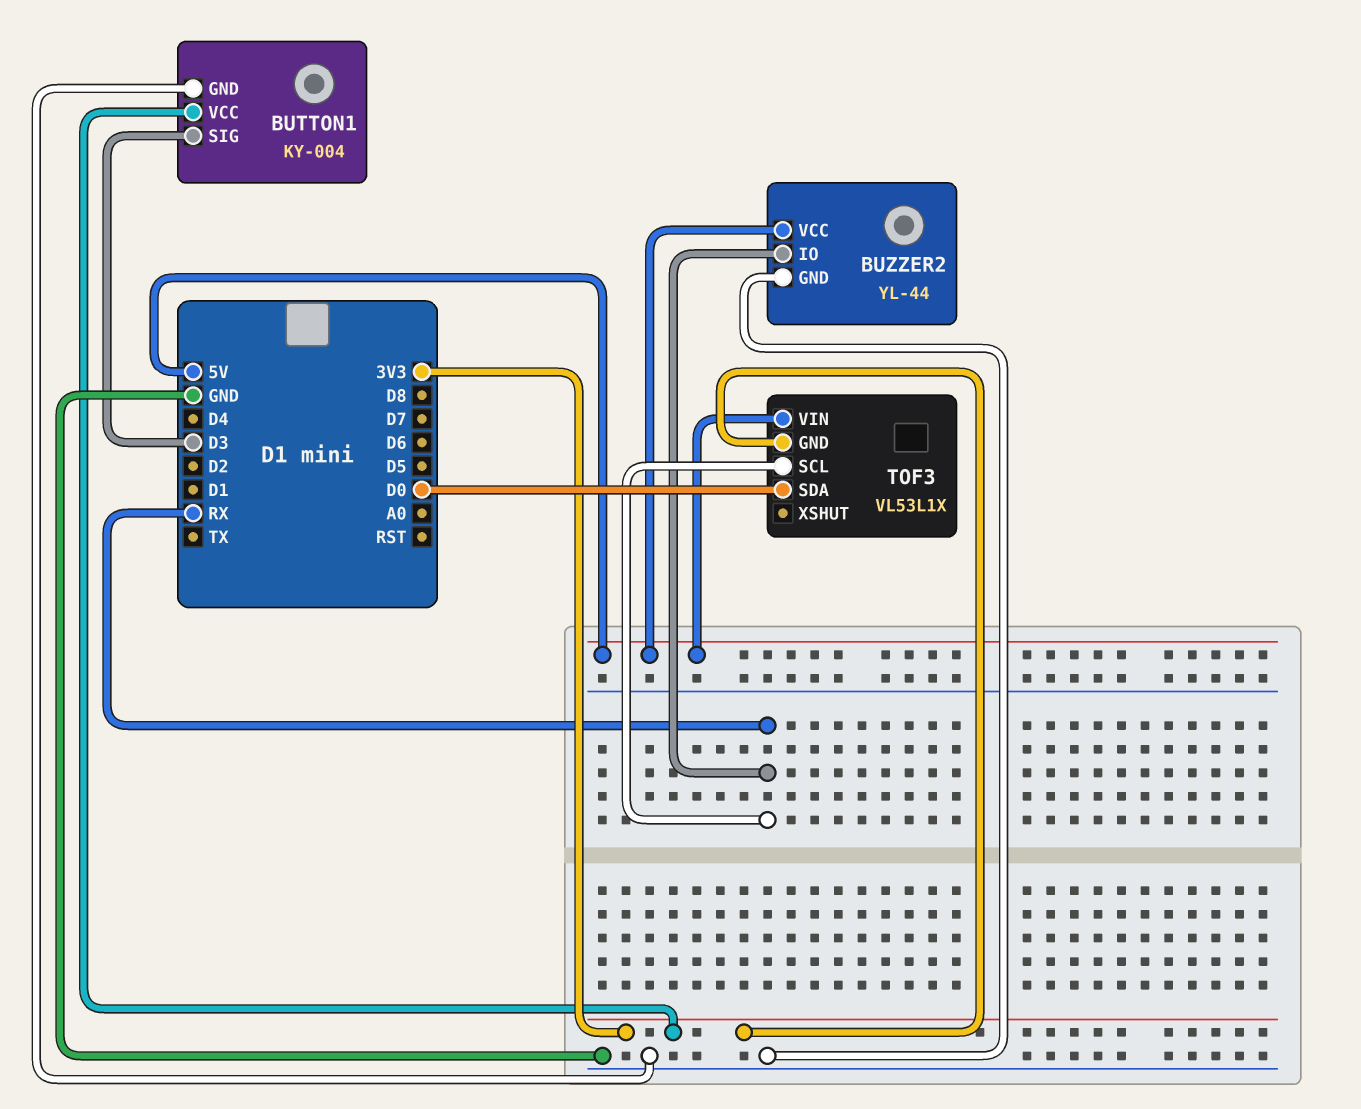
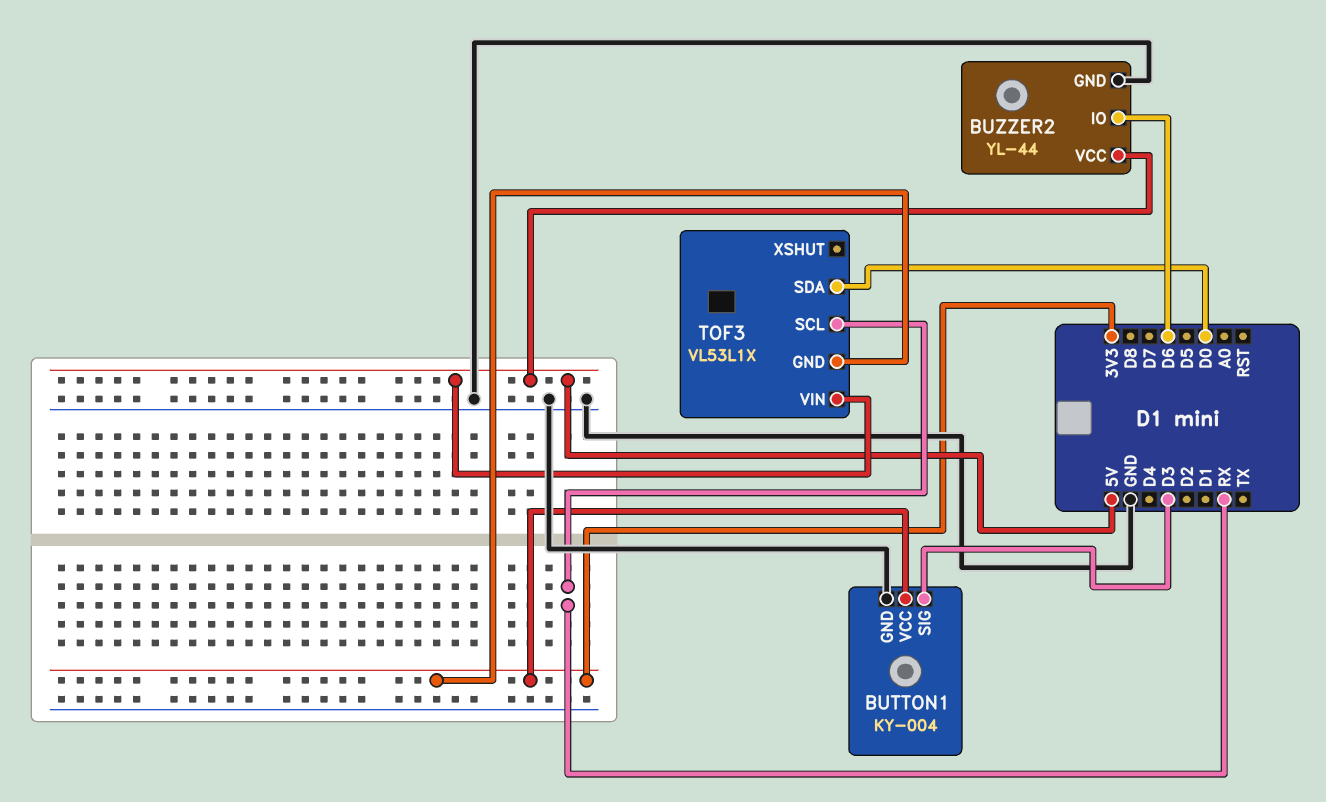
BUZZER2 pin IO: RX -> D6

